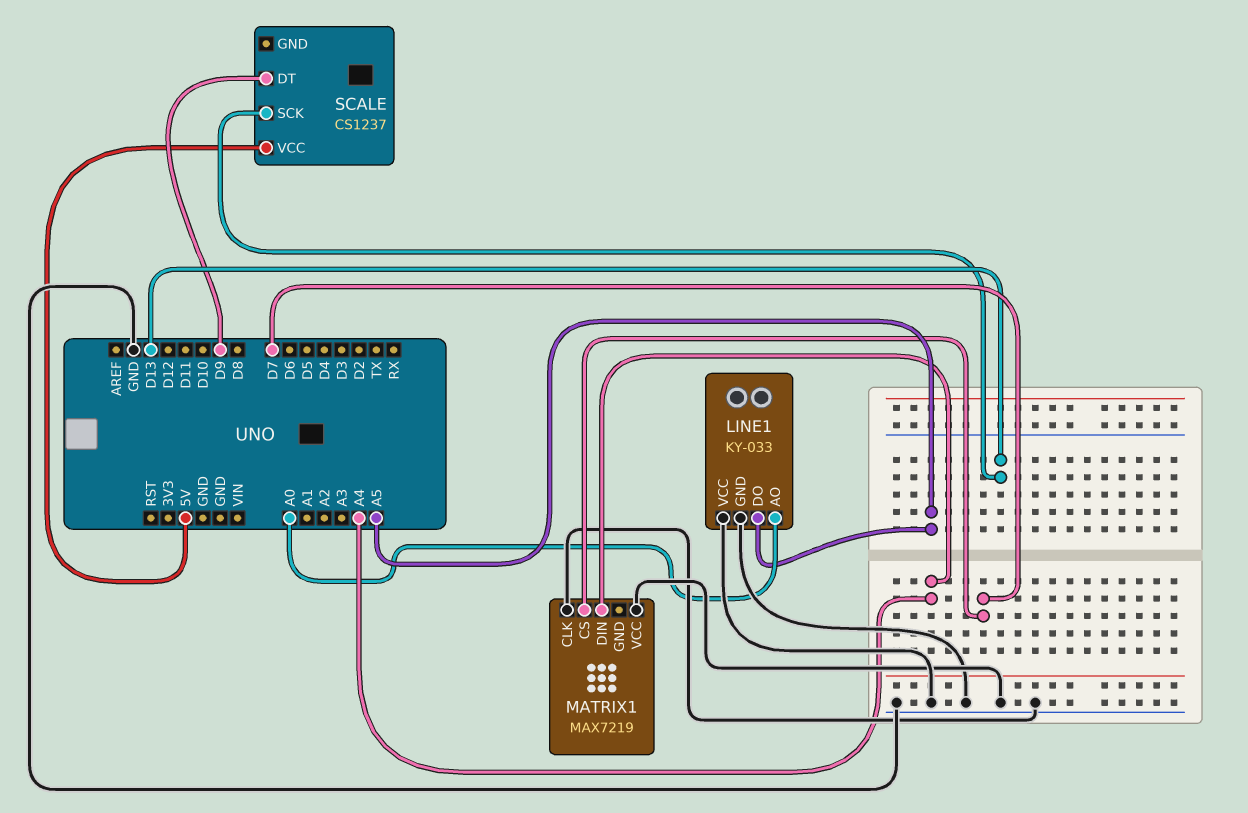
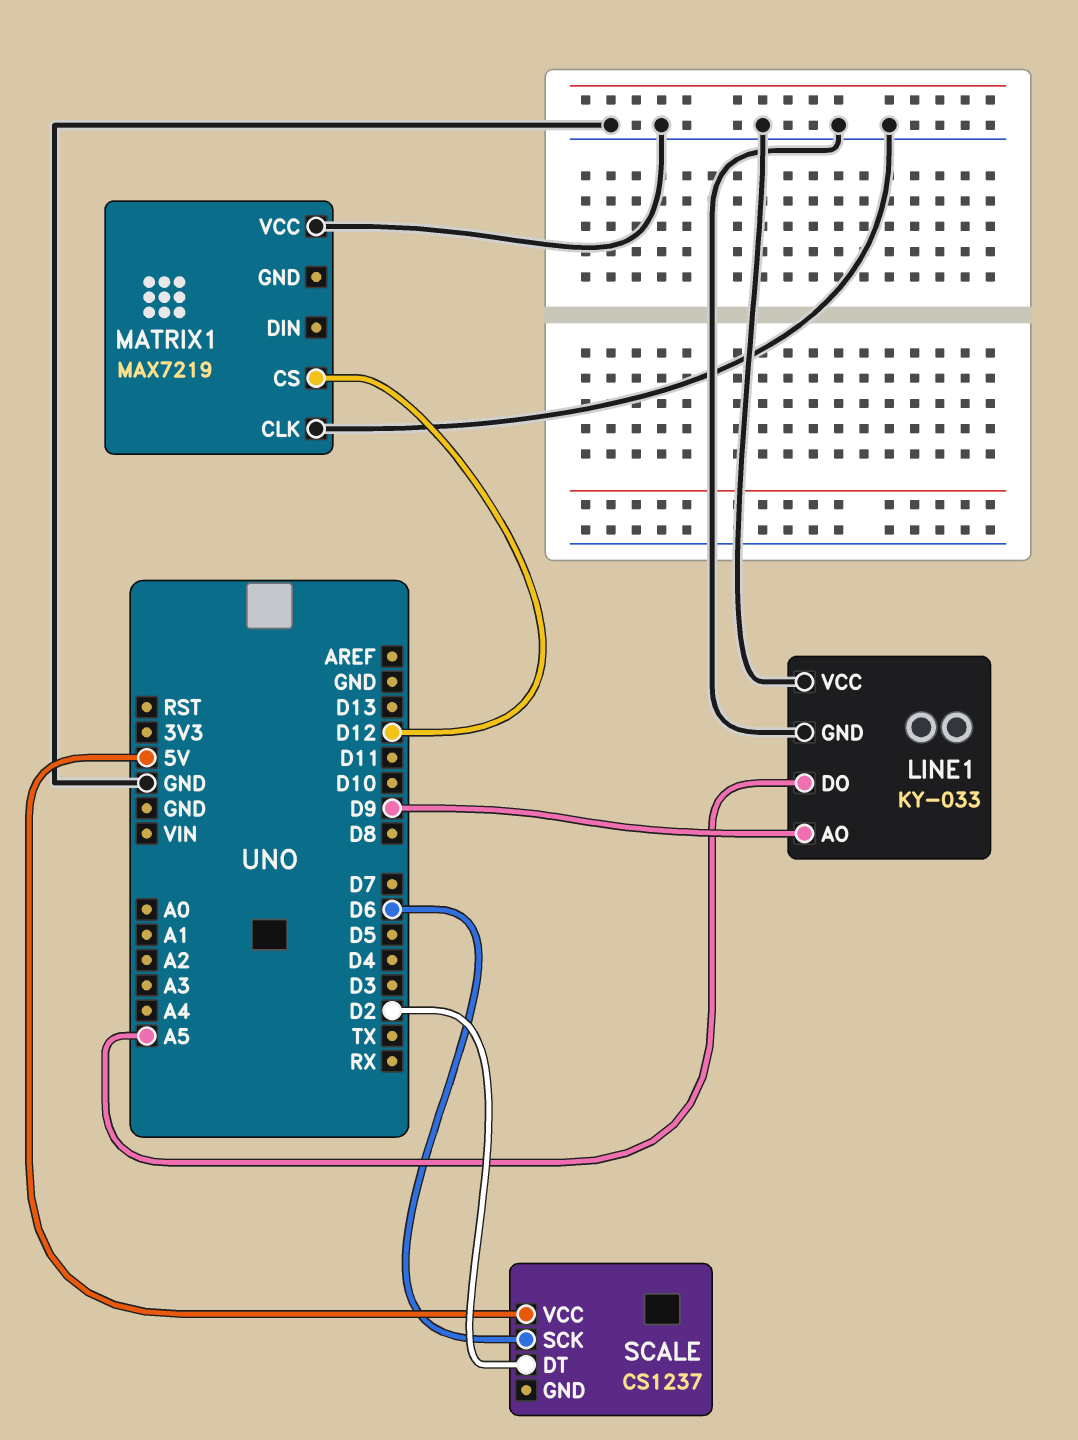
LINE1 pin AO: A0 -> D9
MATRIX1 pin CS: D7 -> D12
MATRIX1 pin DIN: A4 -> none
SCALE pin DT: D9 -> D2
SCALE pin SCK: D13 -> D6

